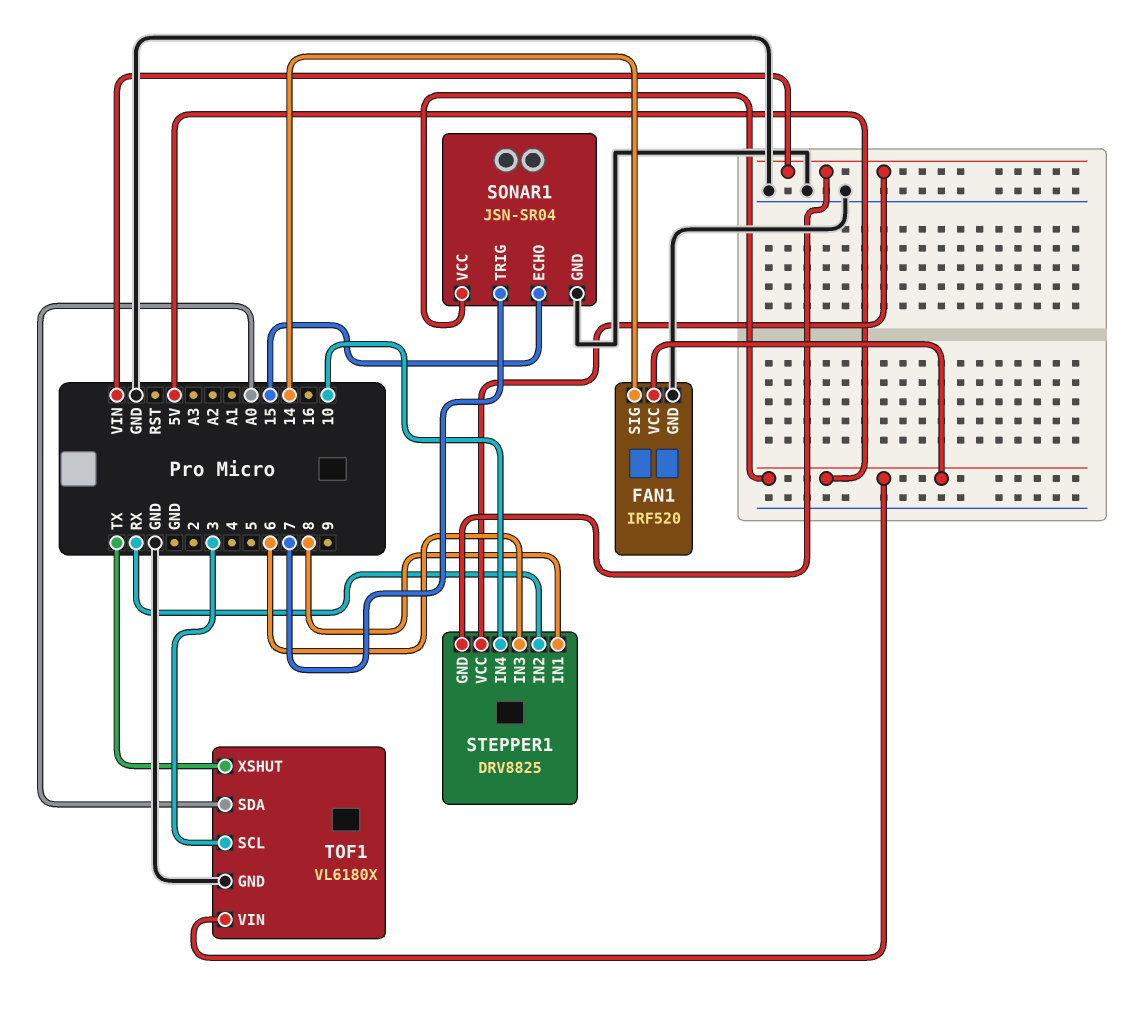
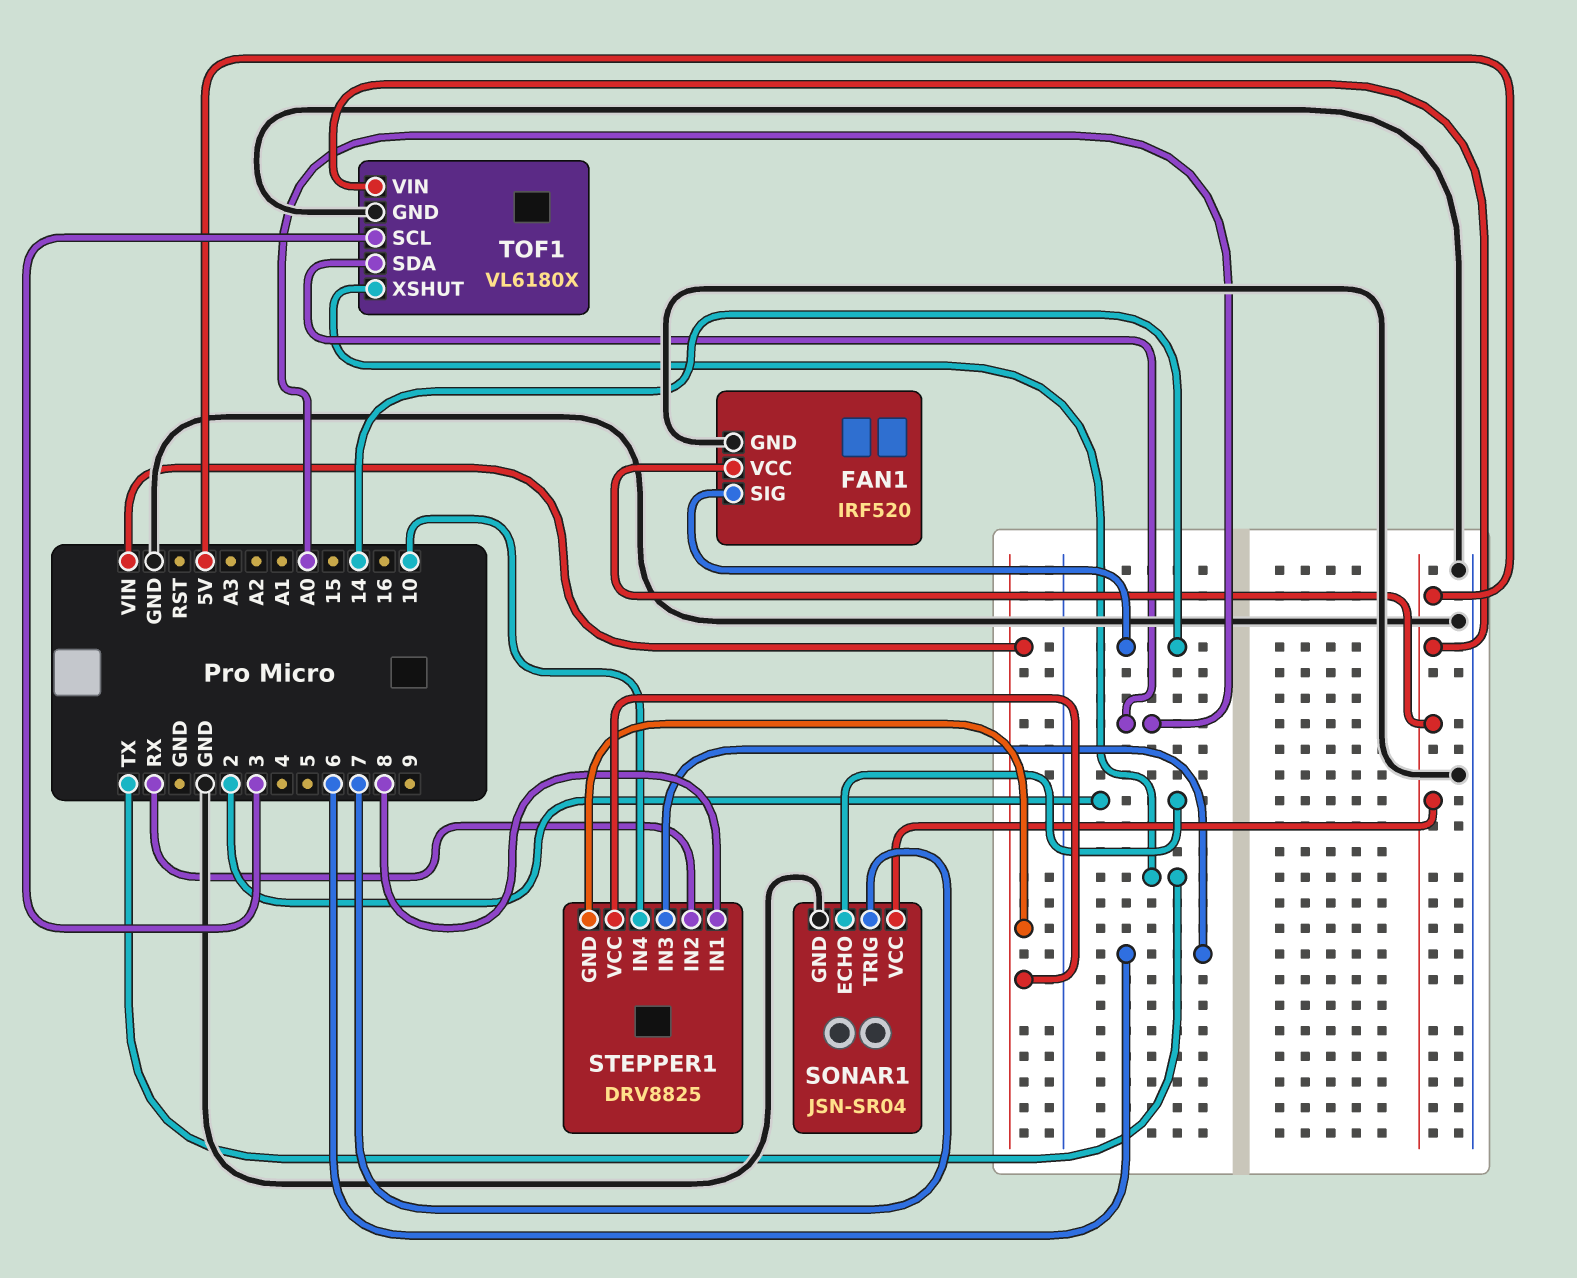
SONAR1 pin ECHO: 15 -> 2

